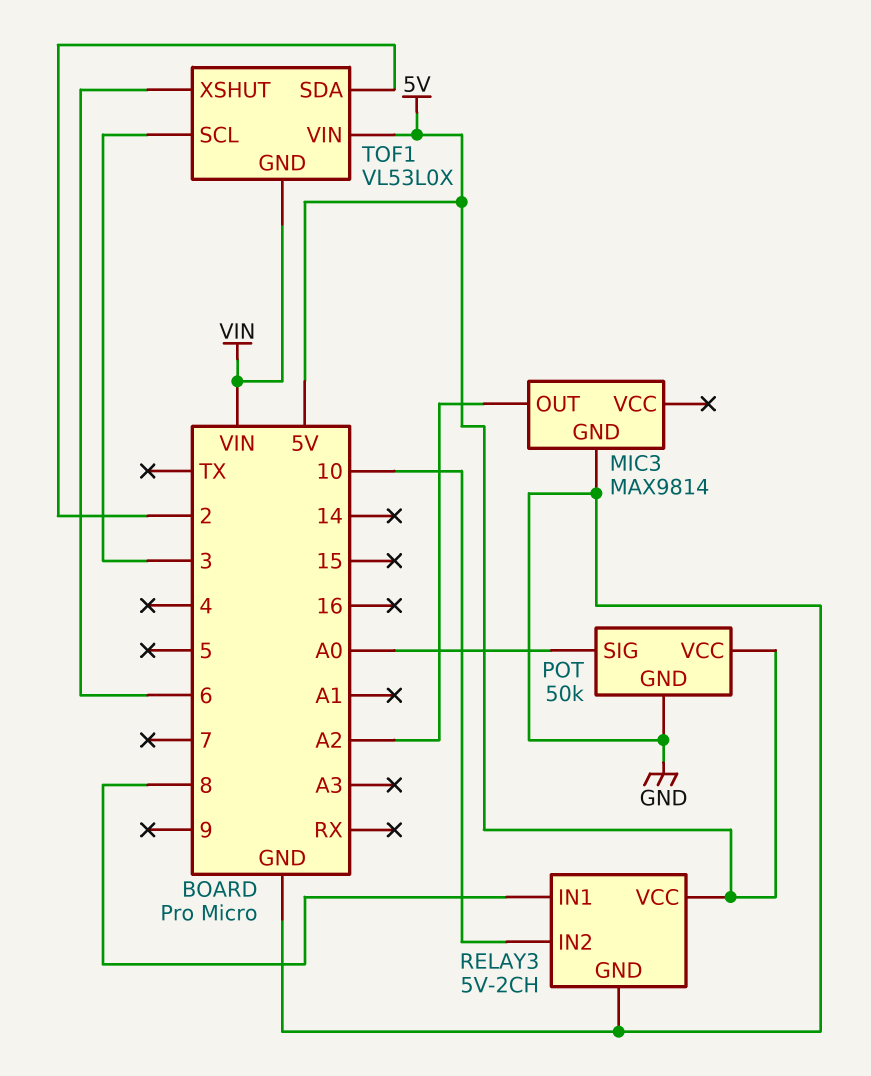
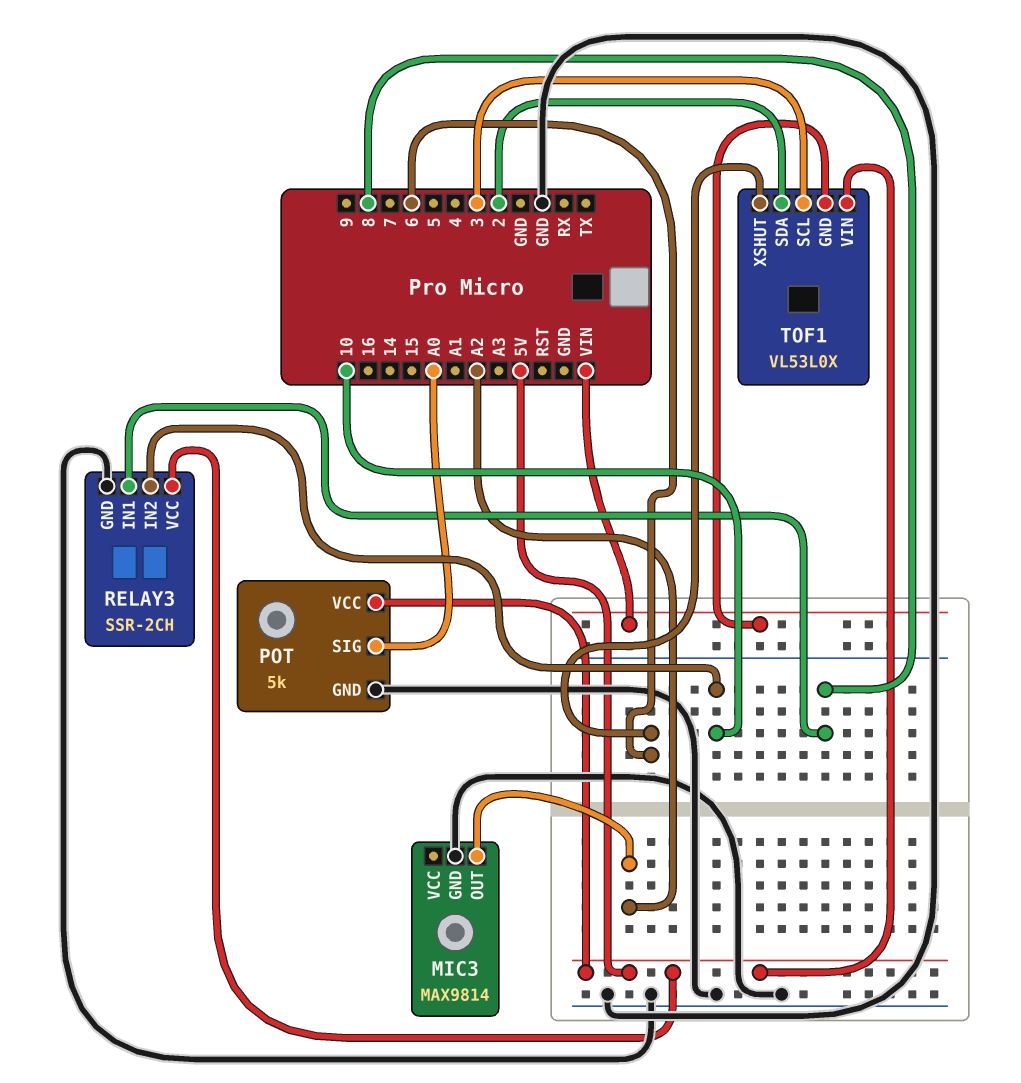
POT: 50k -> 5k
RELAY3: 5V-2CH -> SSR-2CH

